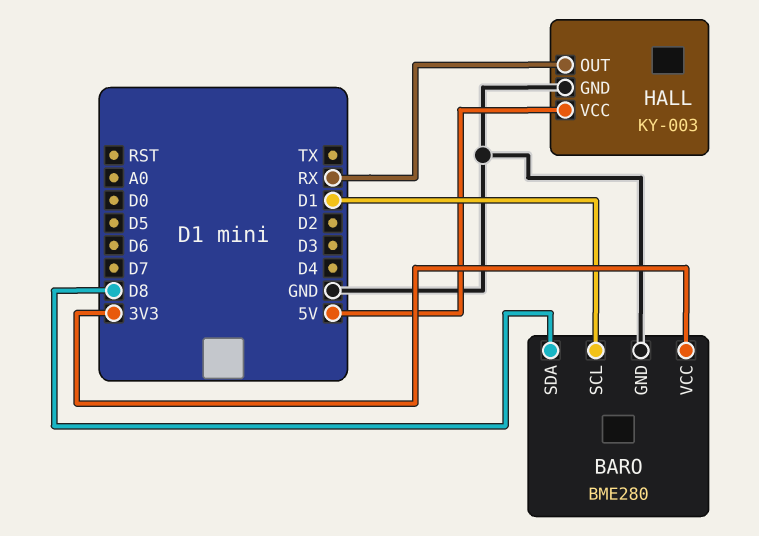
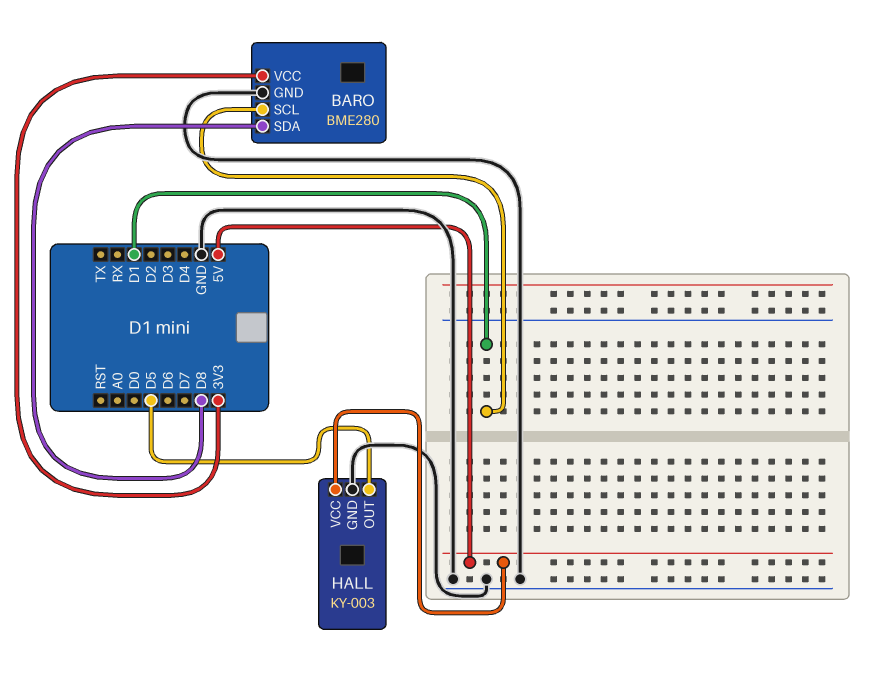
HALL pin OUT: RX -> D5

